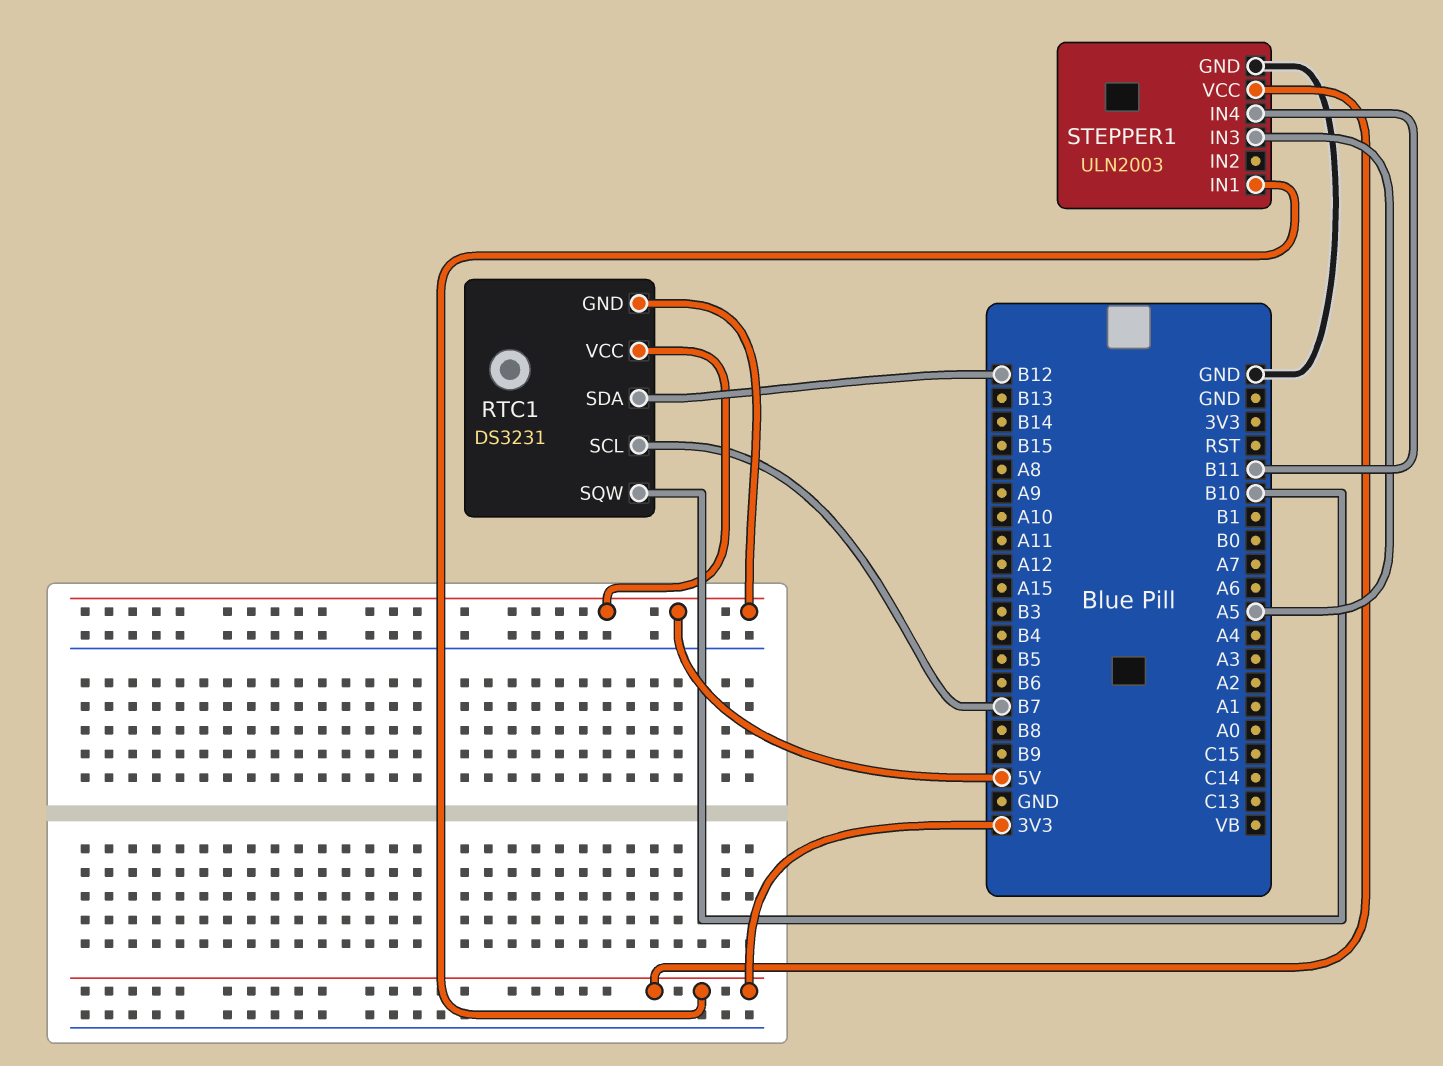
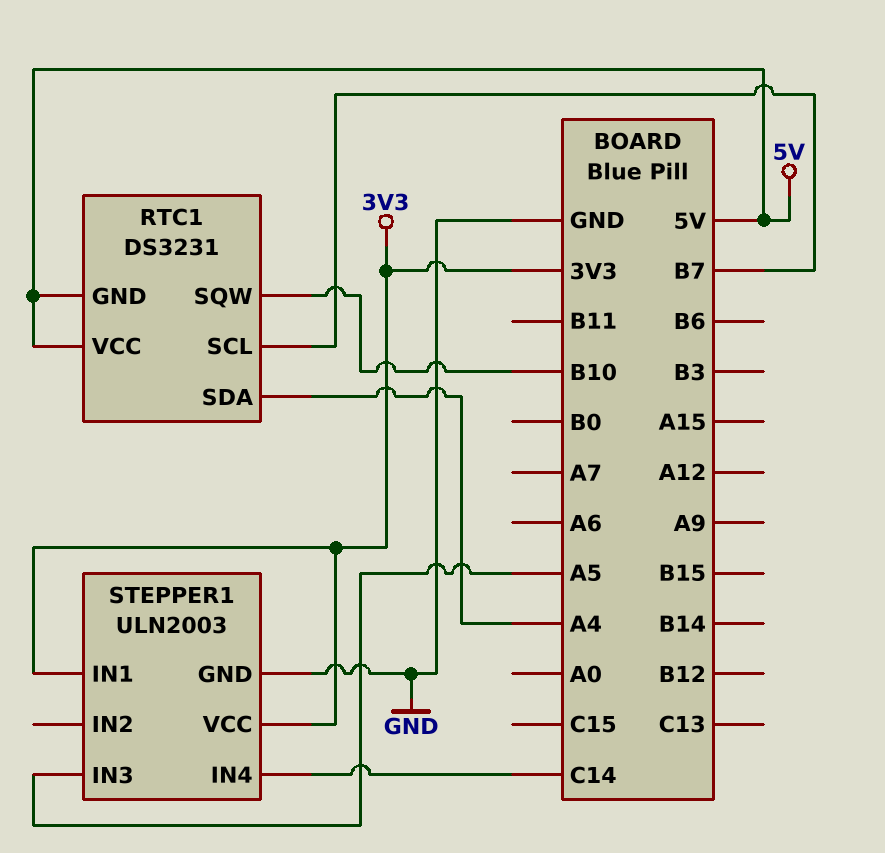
RTC1 pin SDA: B12 -> A4
STEPPER1 pin IN4: B11 -> C14

